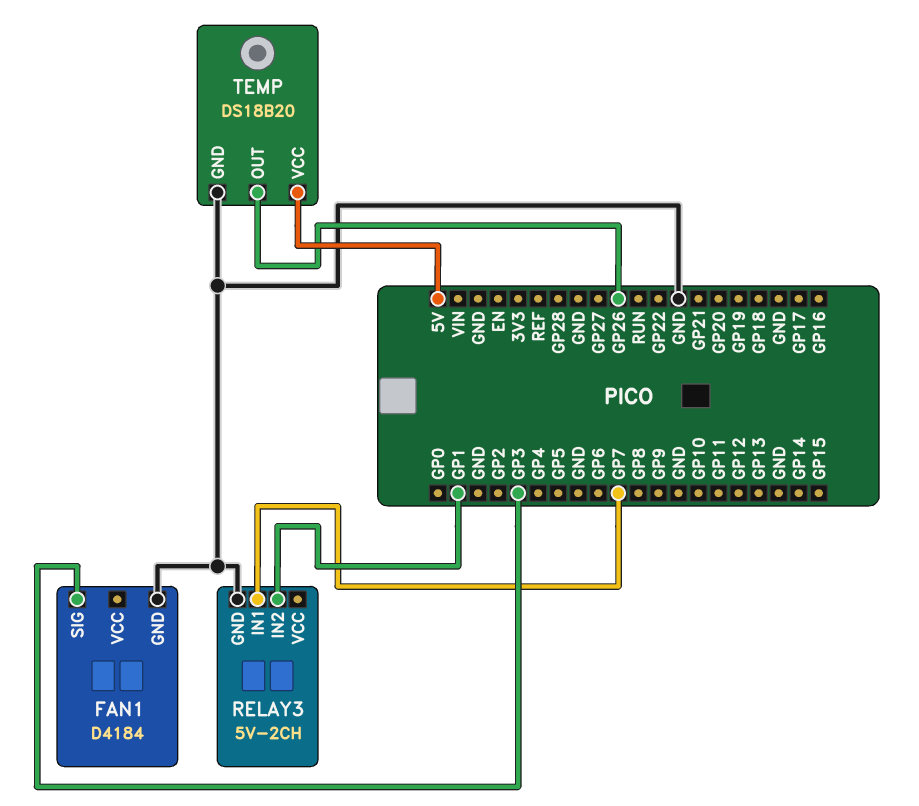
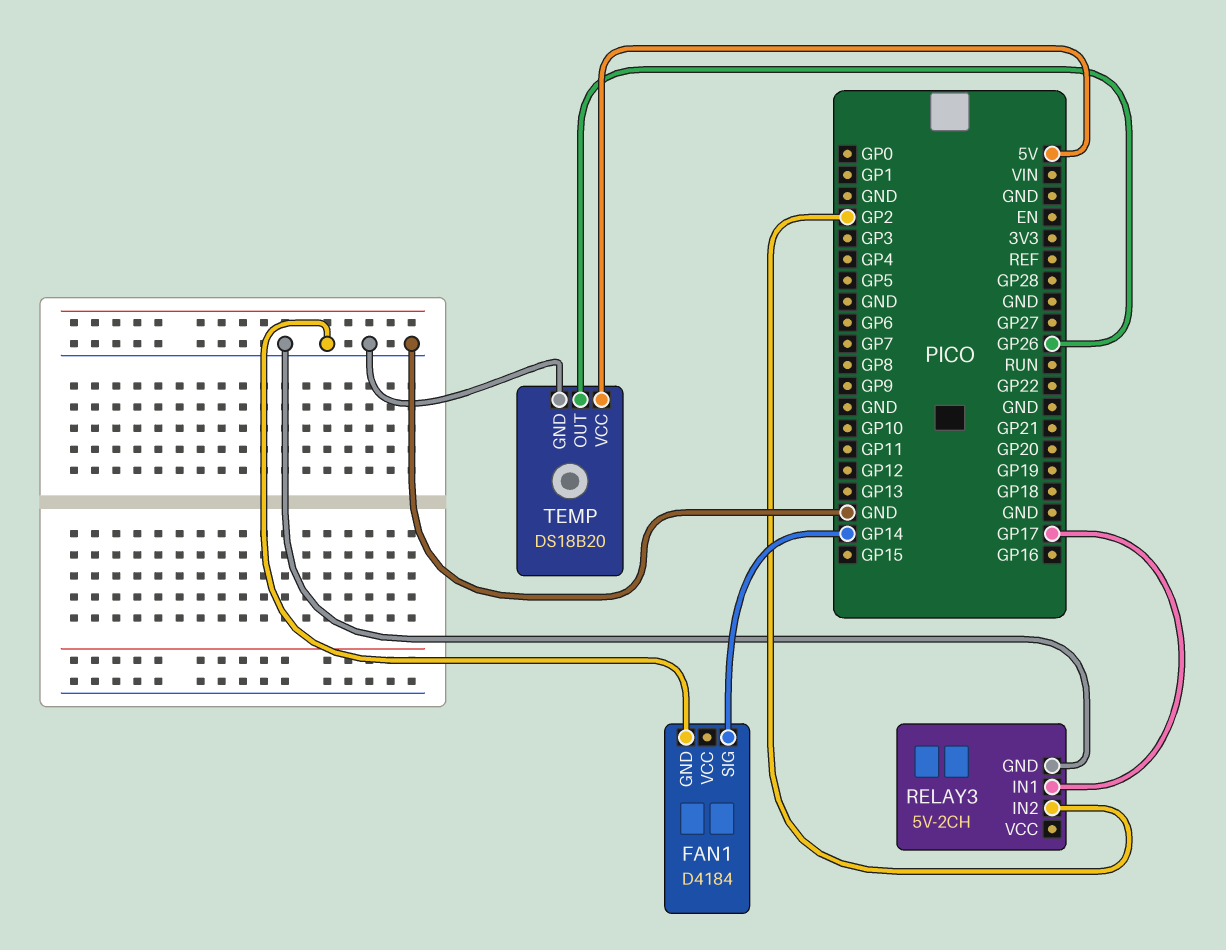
FAN1 pin SIG: GP3 -> GP14
RELAY3 pin IN1: GP7 -> GP17
RELAY3 pin IN2: GP1 -> GP2

